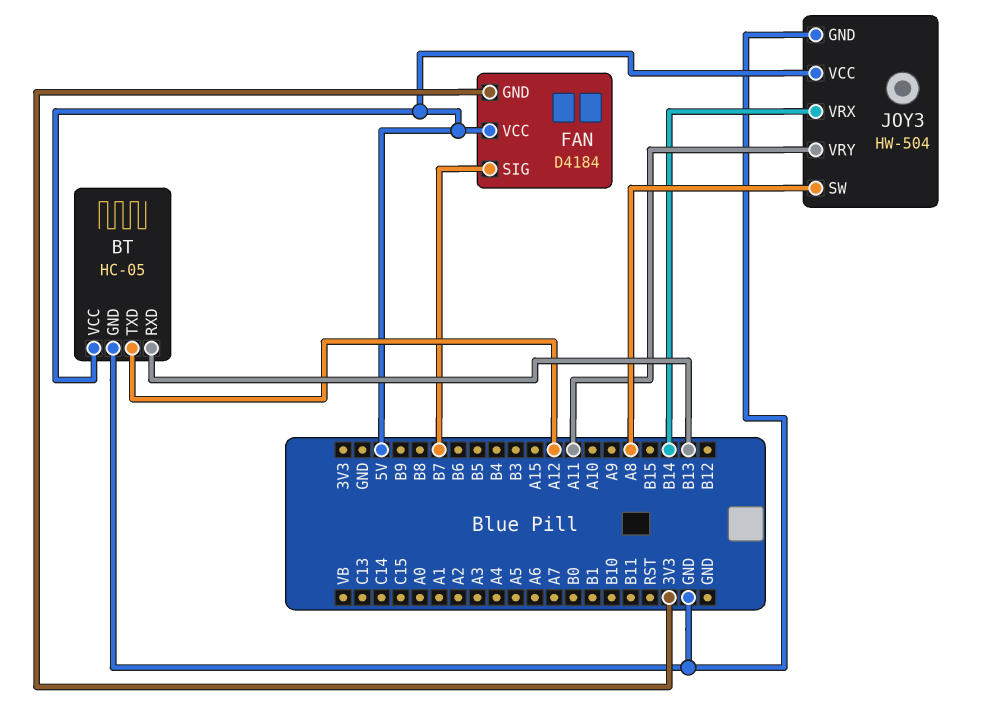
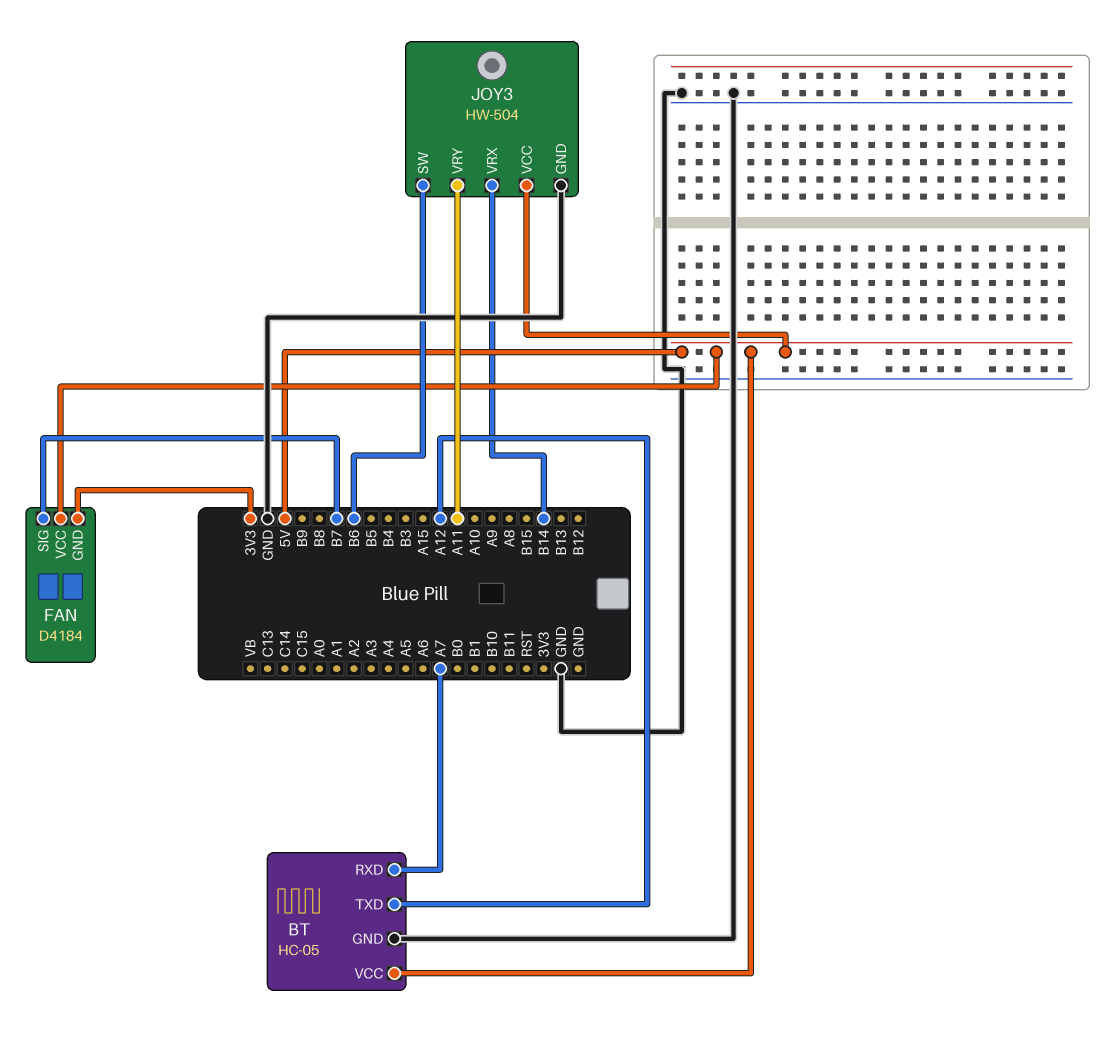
BT pin RXD: B13 -> A7
JOY3 pin SW: A8 -> B6

